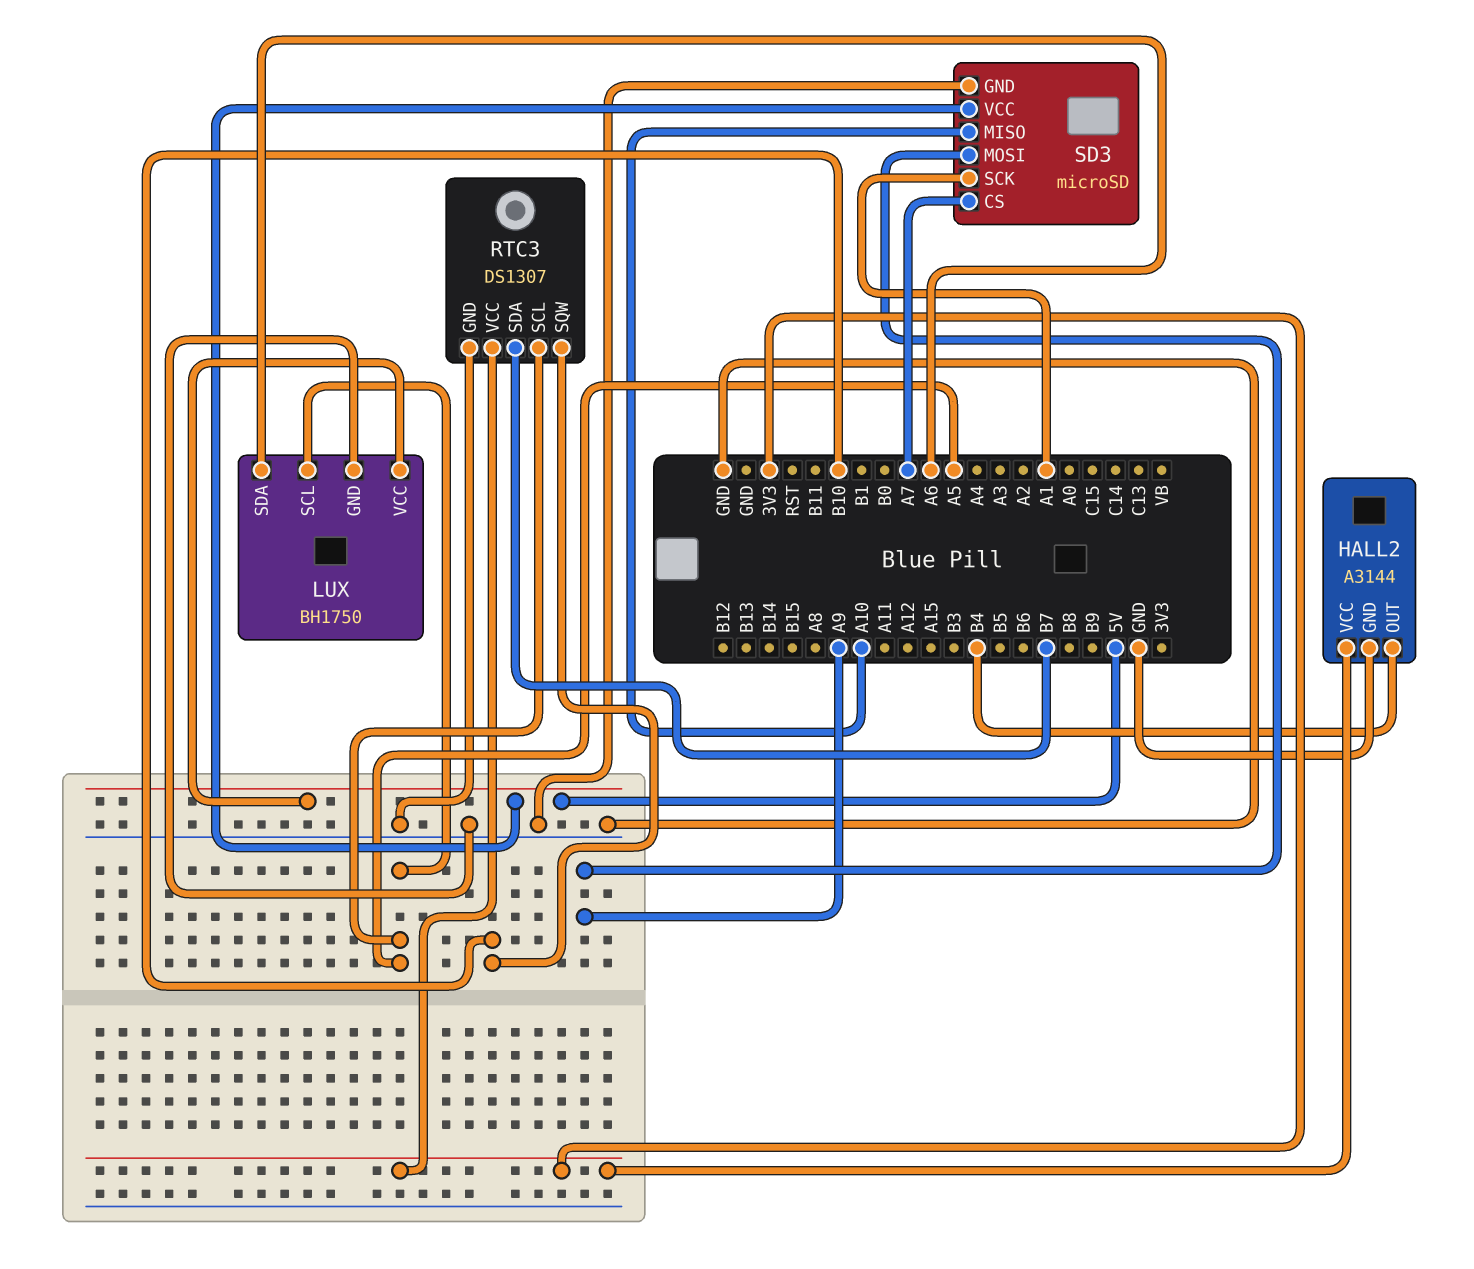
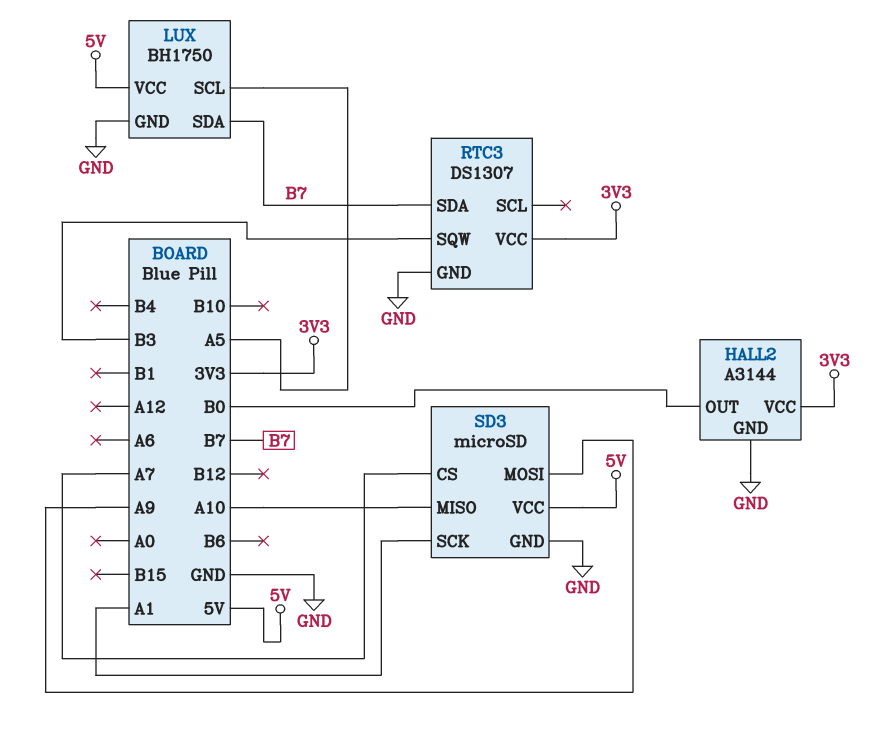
HALL2 pin OUT: B4 -> B0
LUX pin SDA: A6 -> B7
RTC3 pin SCL: A5 -> none
RTC3 pin SQW: B10 -> B3

